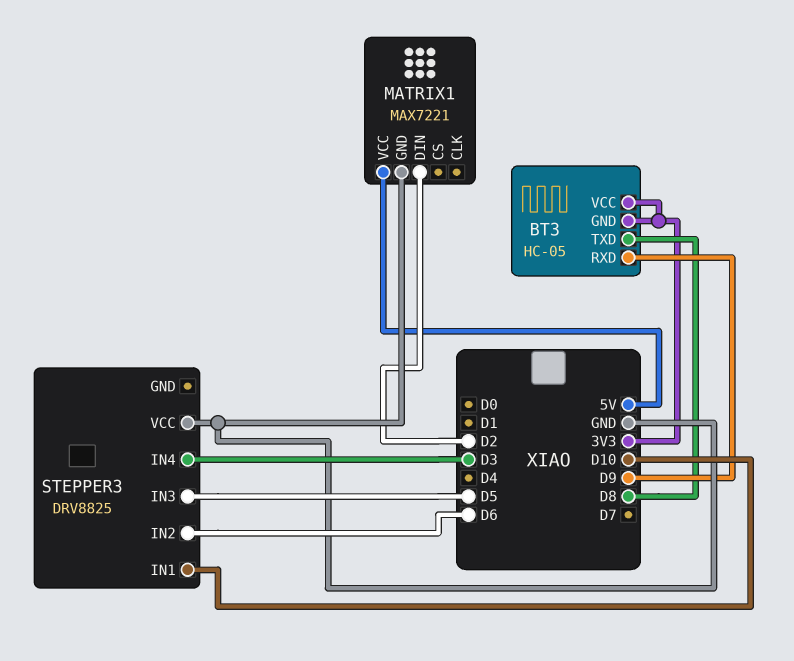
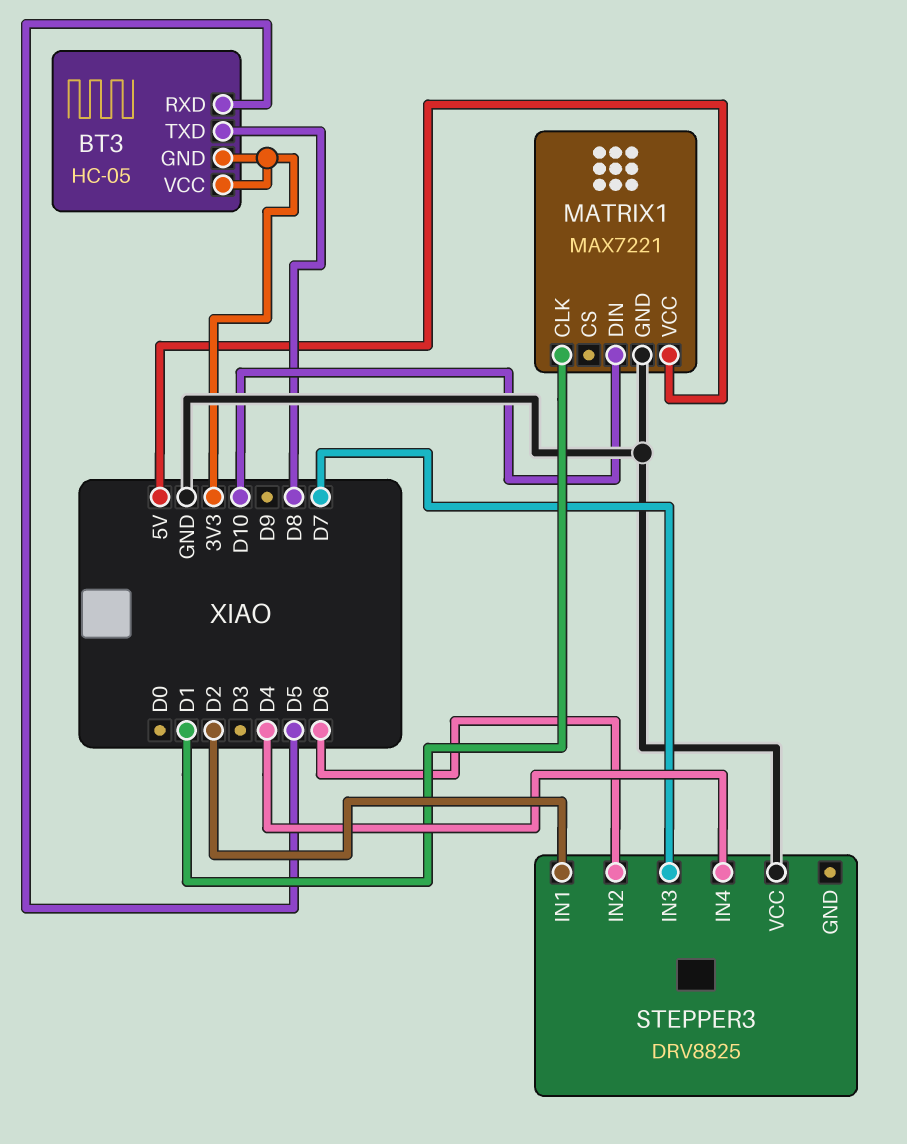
BT3 pin RXD: D9 -> D5
MATRIX1 pin CLK: none -> D1
MATRIX1 pin DIN: D2 -> D10
STEPPER3 pin IN1: D10 -> D2
STEPPER3 pin IN3: D5 -> D7
STEPPER3 pin IN4: D3 -> D4

